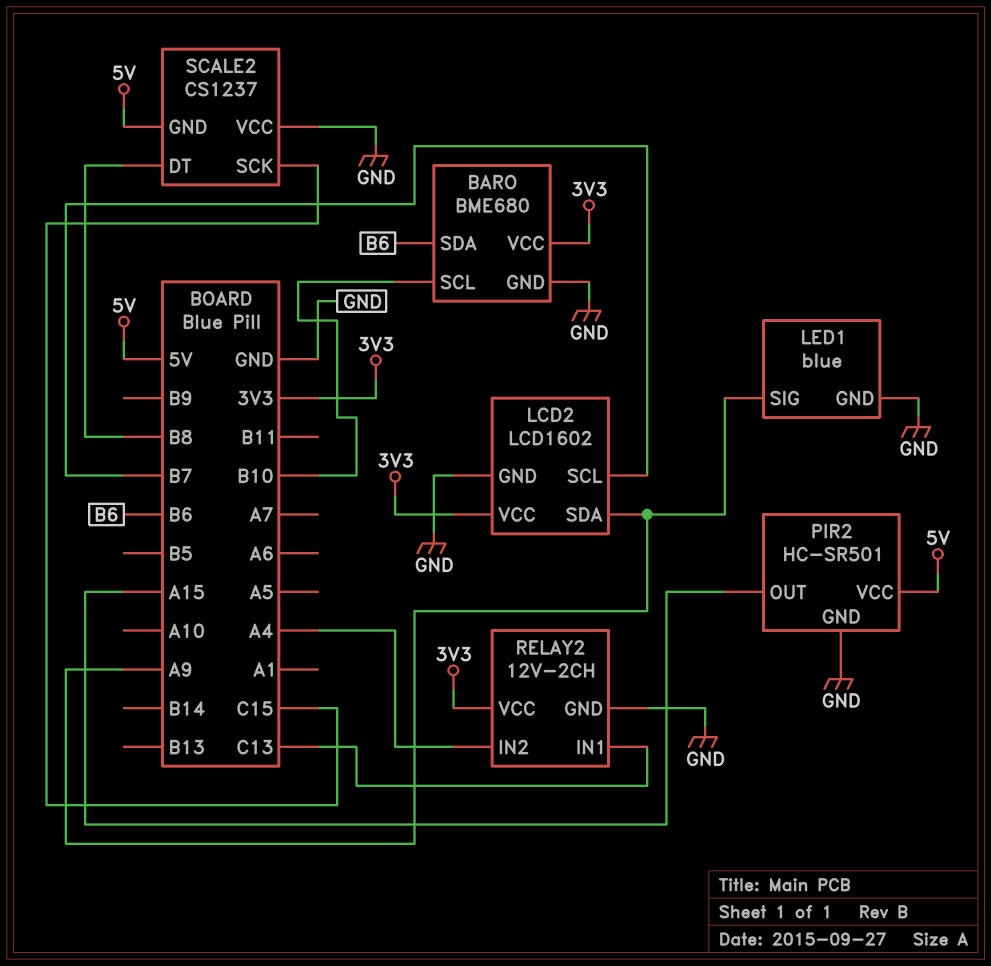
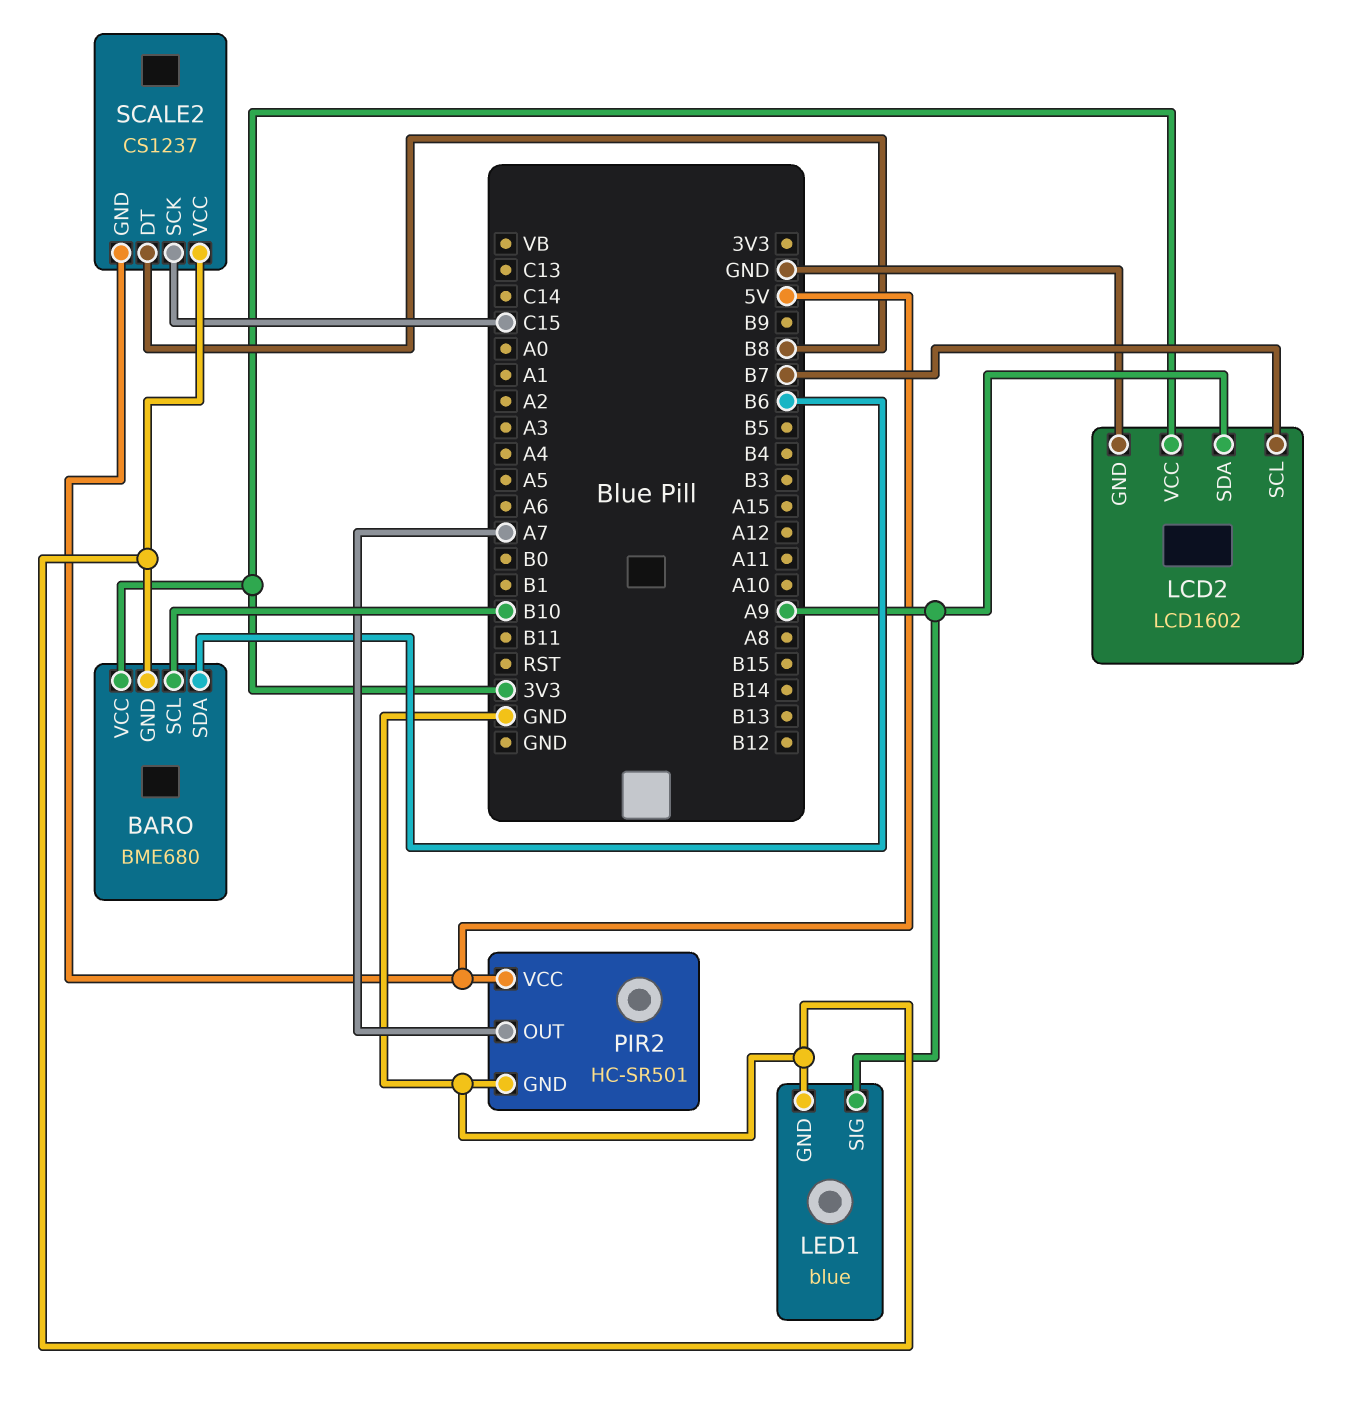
PIR2 pin OUT: A15 -> A7
RELAY2: 12V-2CH -> none
RELAY2 pin GND: GND -> none
RELAY2 pin IN1: C13 -> none
RELAY2 pin IN2: A4 -> none
RELAY2 pin VCC: 3V3 -> none

